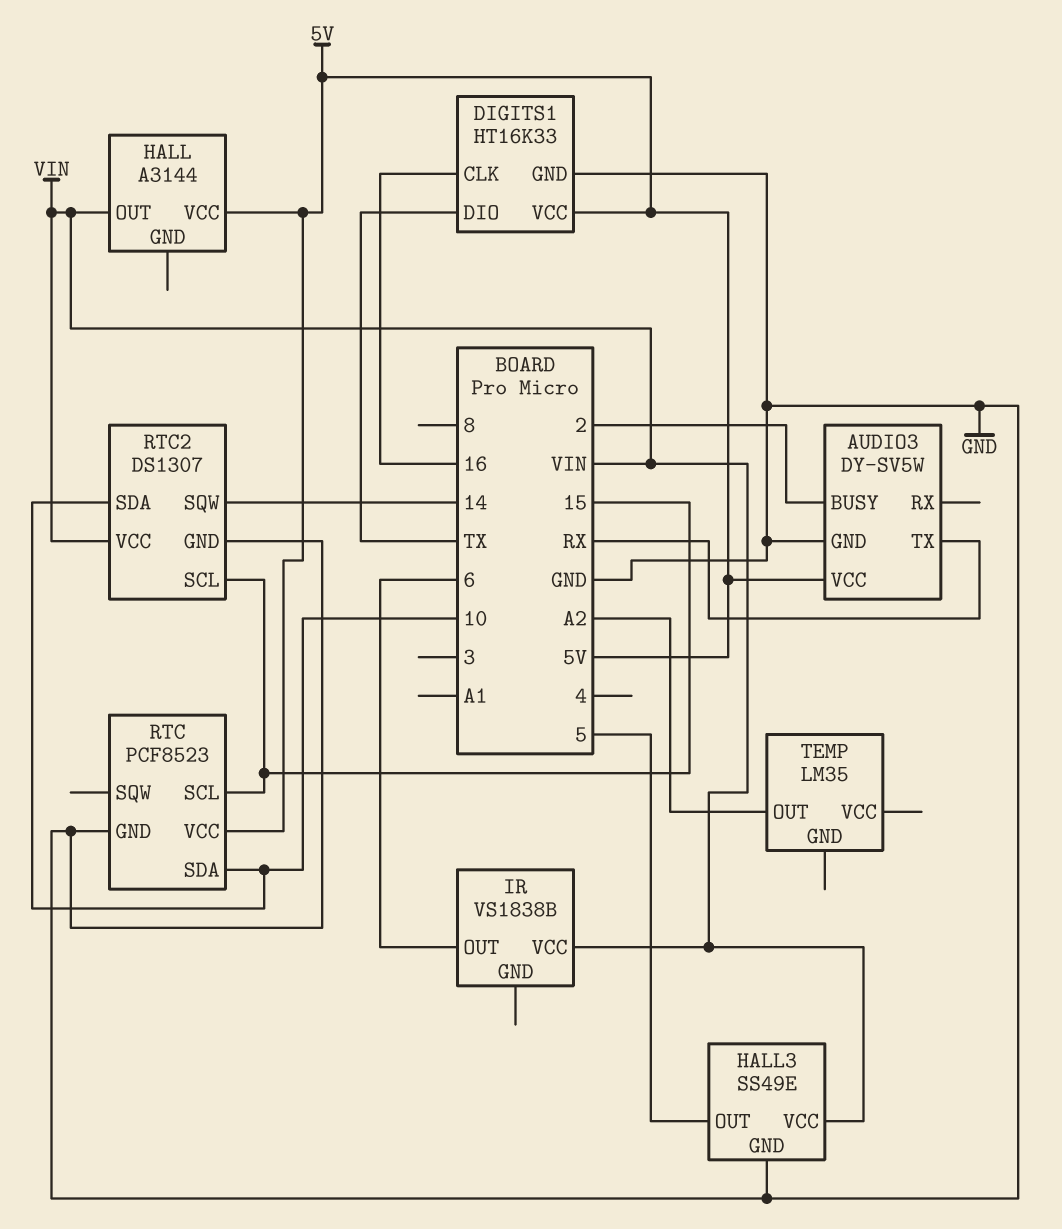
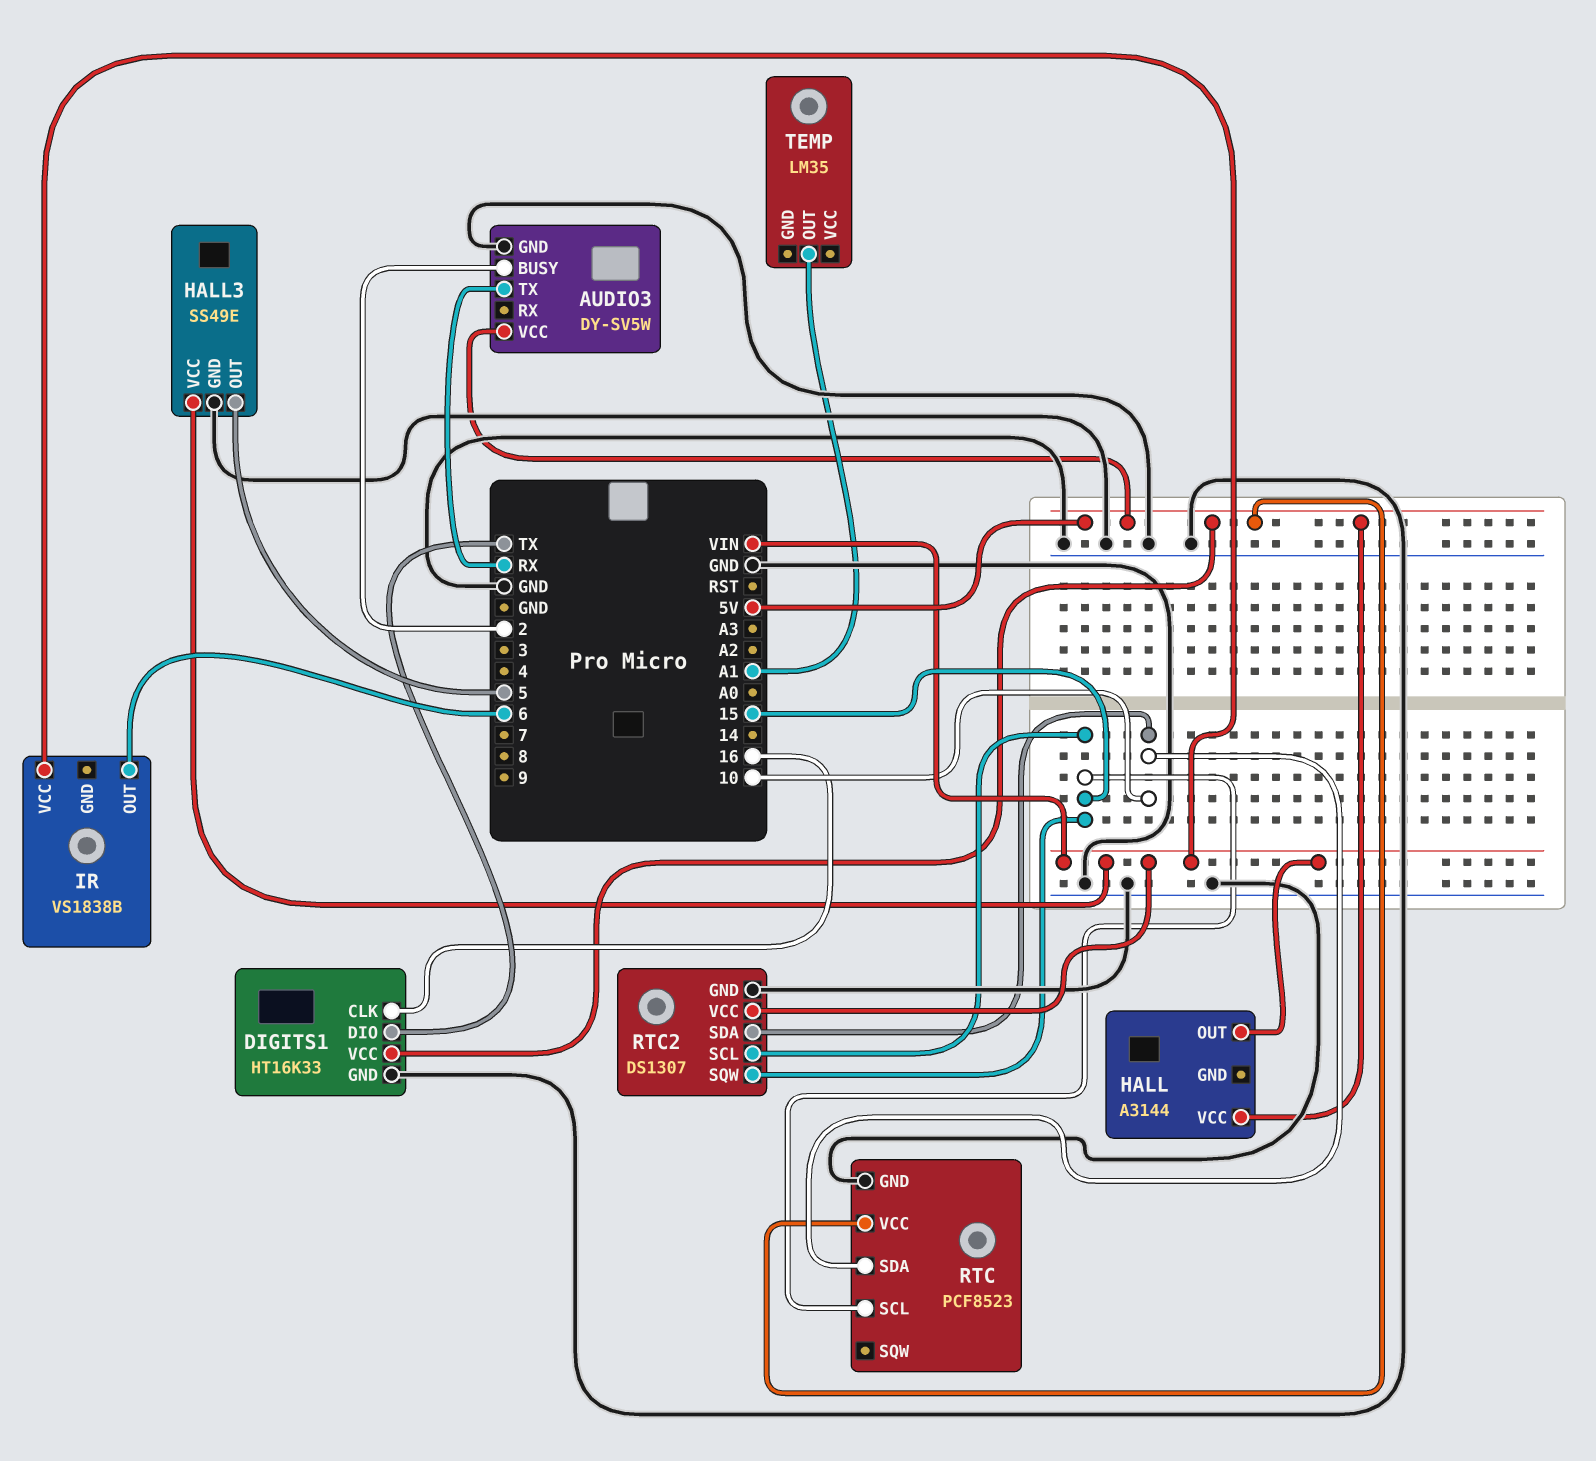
RTC2 pin SQW: 14 -> 15
TEMP pin OUT: A2 -> A1

